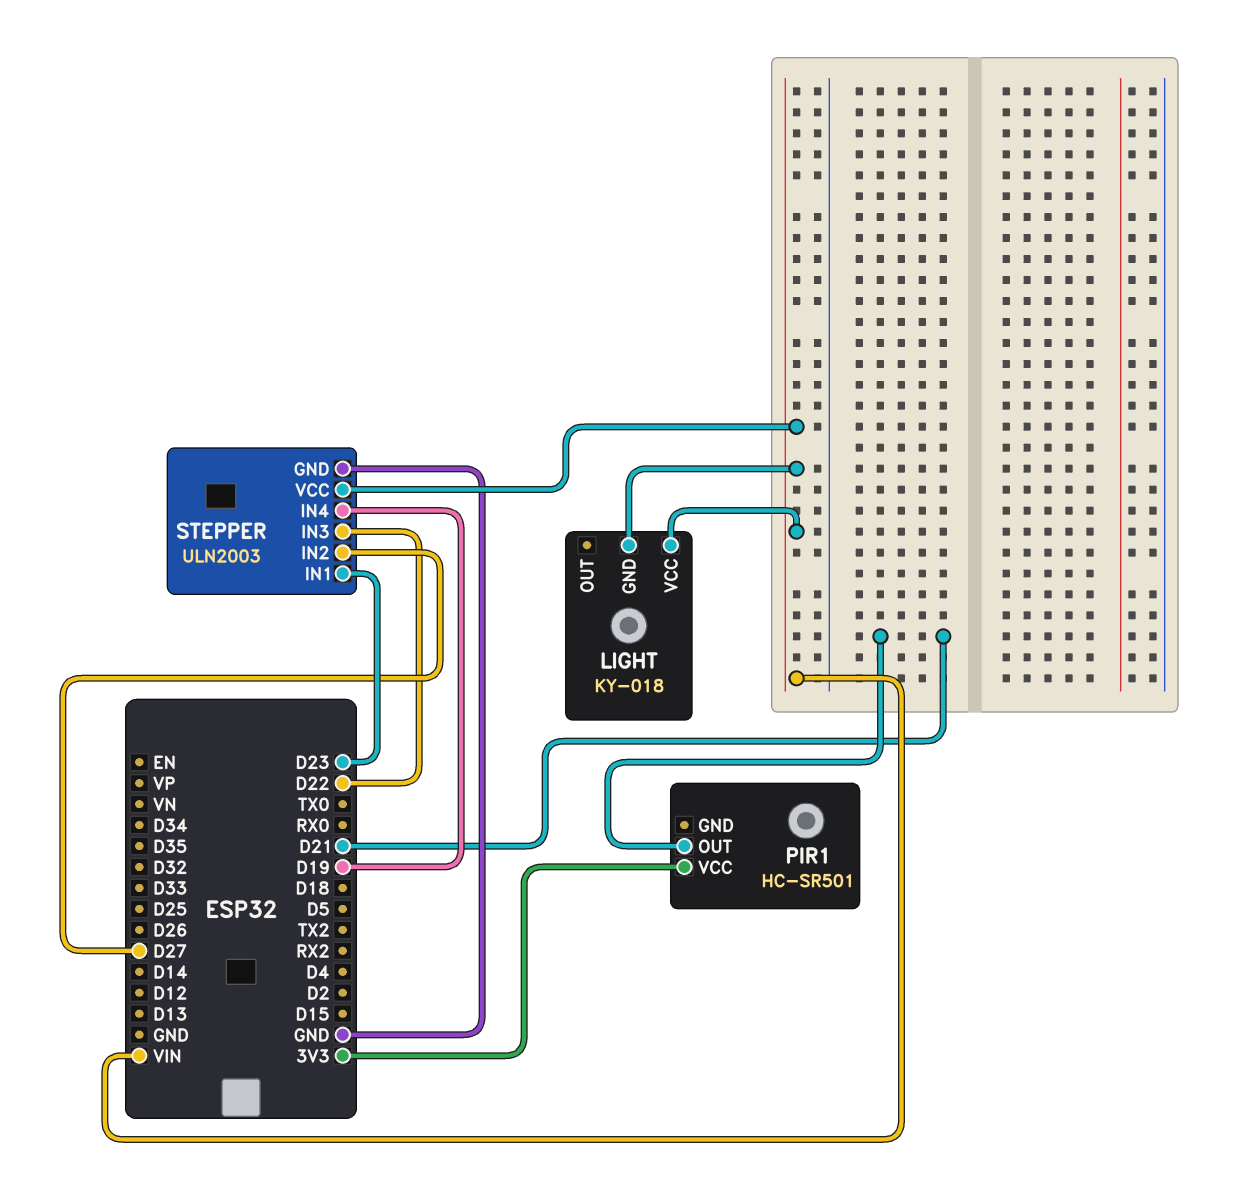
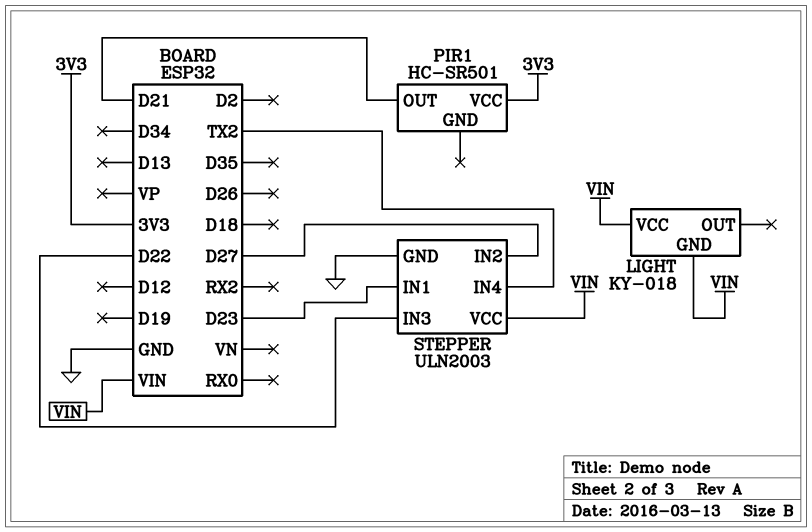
STEPPER pin IN4: D19 -> TX2

